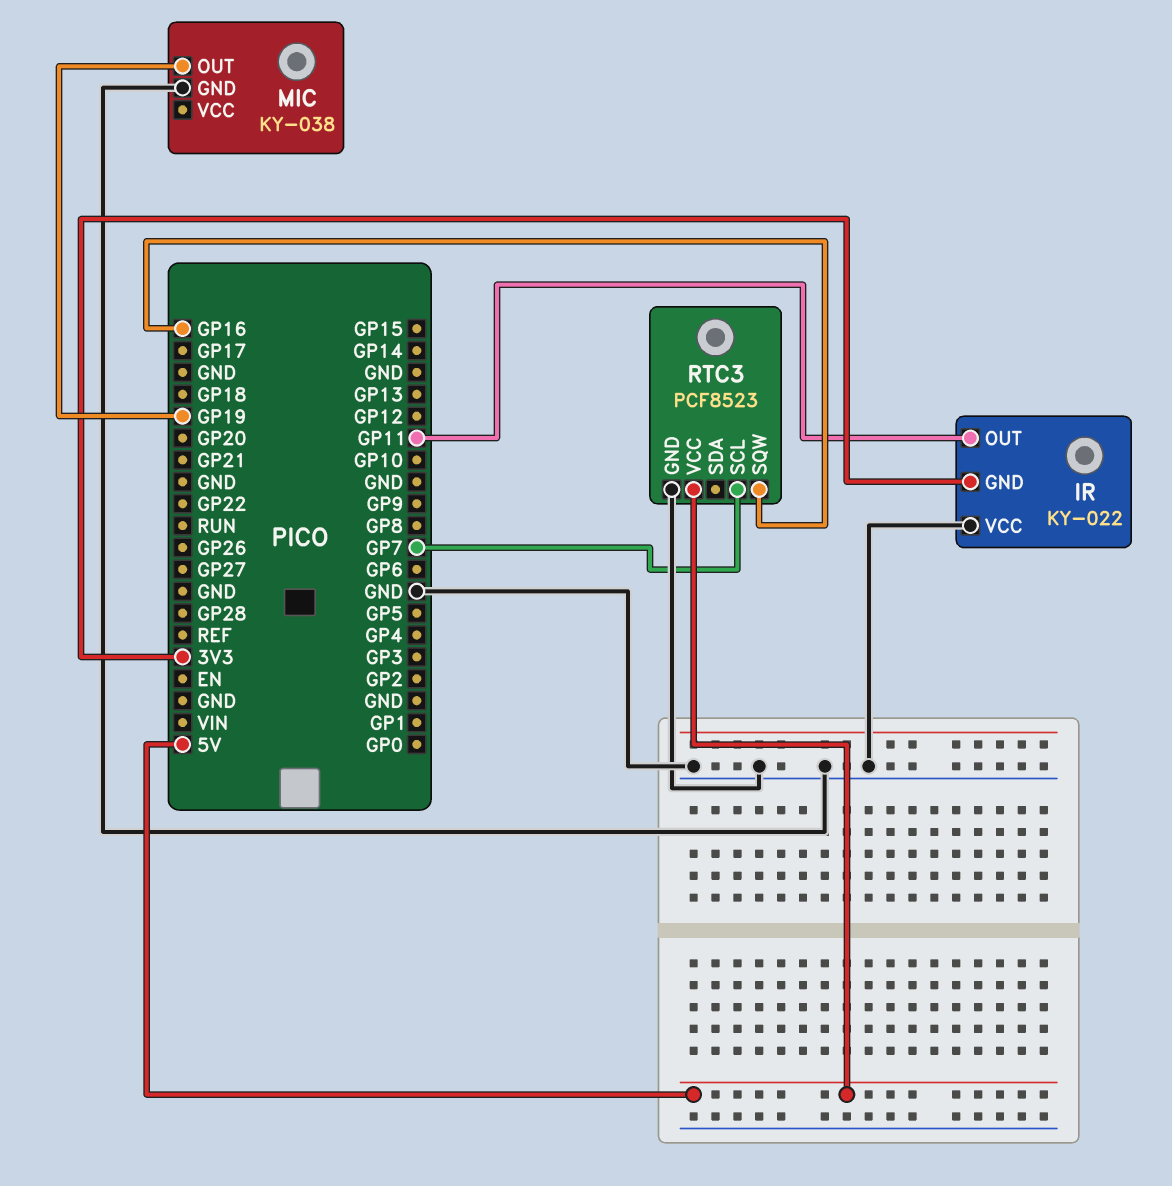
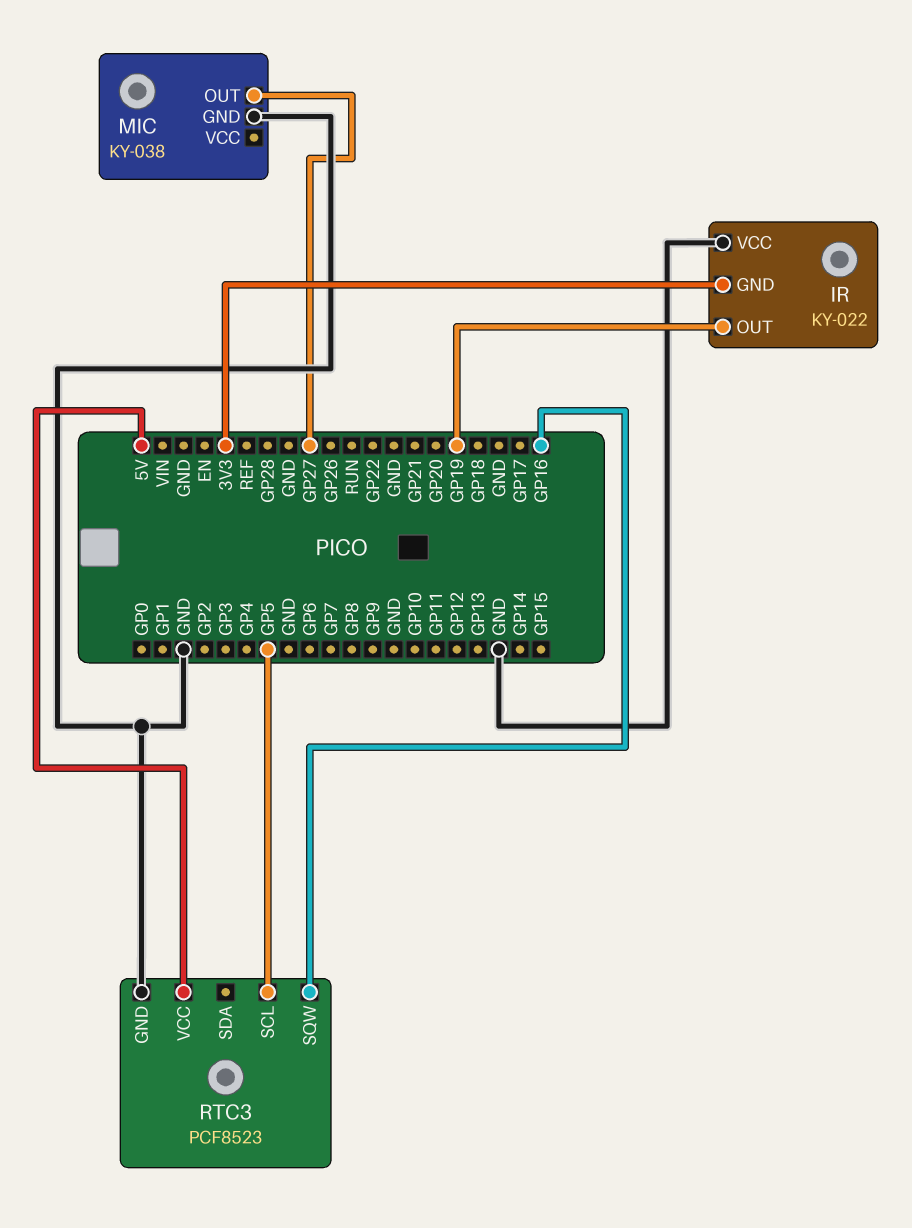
IR pin OUT: GP11 -> GP19
MIC pin OUT: GP19 -> GP27
RTC3 pin SCL: GP7 -> GP5

